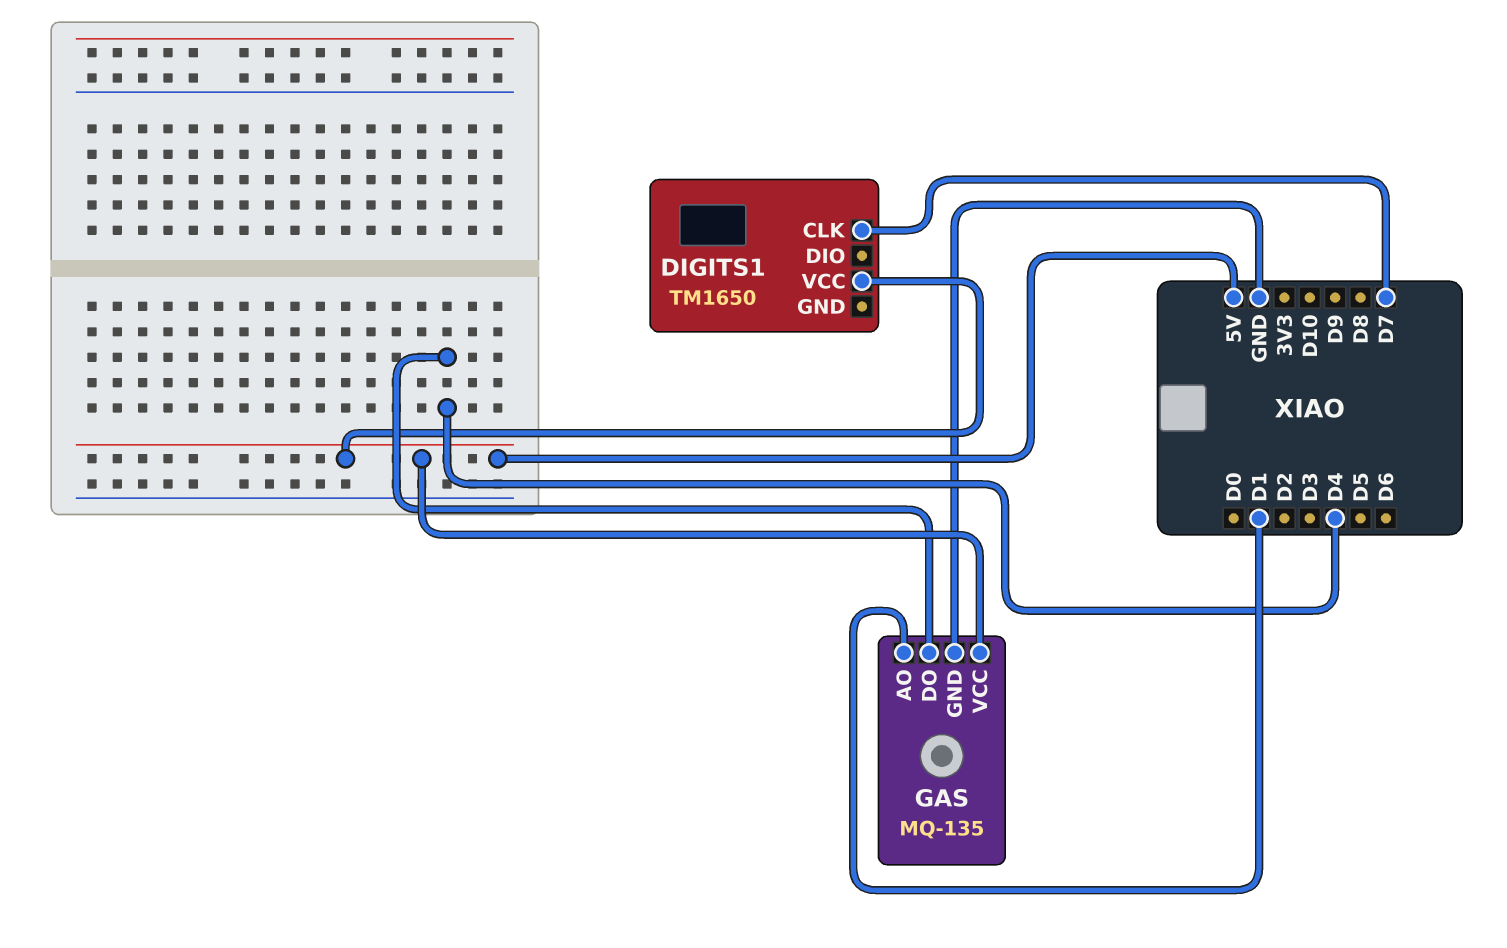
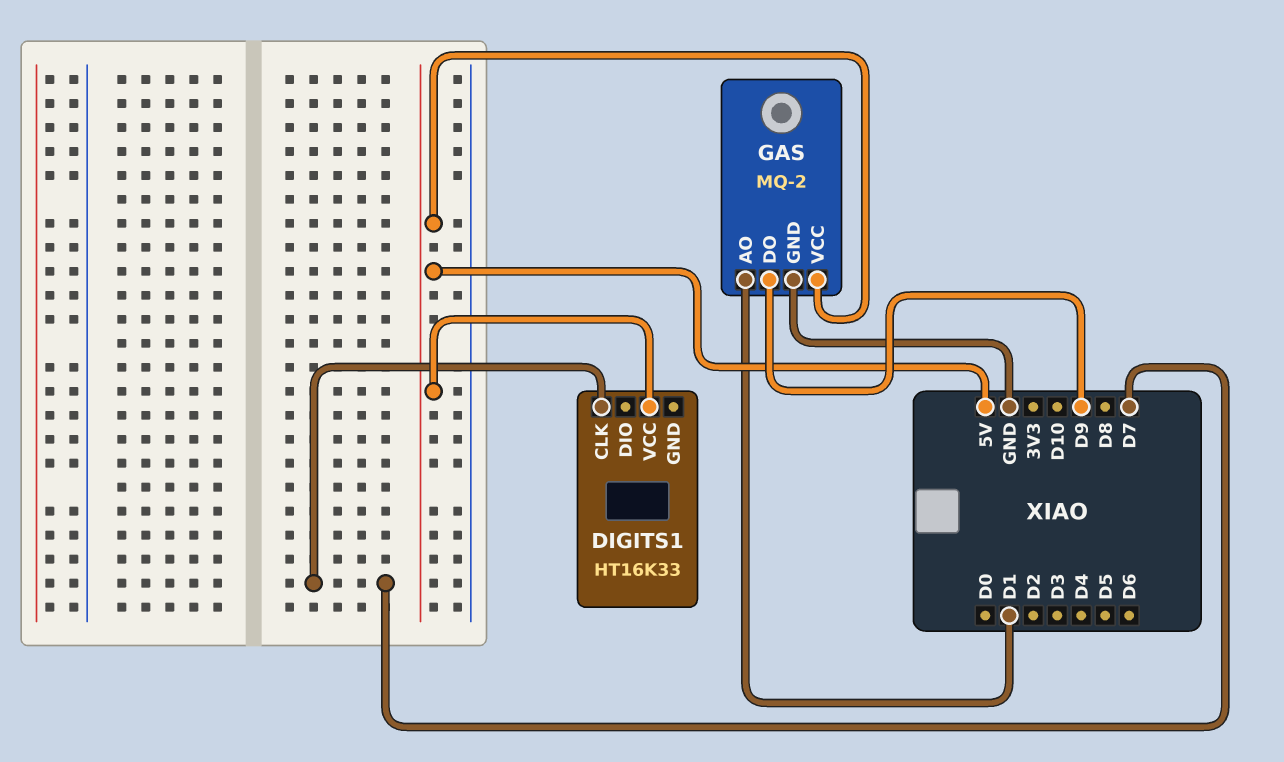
DIGITS1: TM1650 -> HT16K33
GAS: MQ-135 -> MQ-2
GAS pin DO: D4 -> D9

